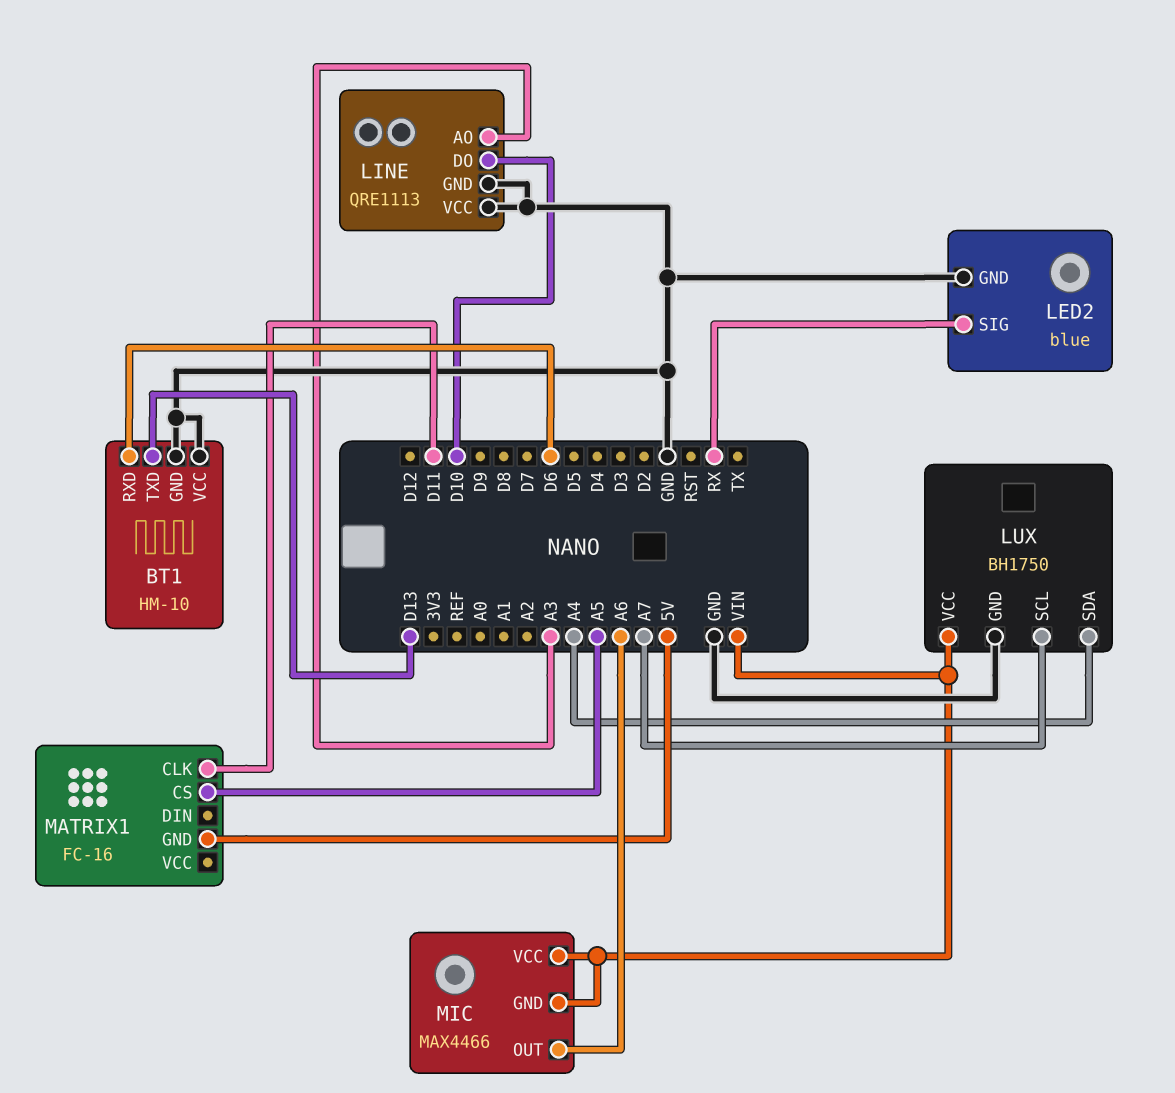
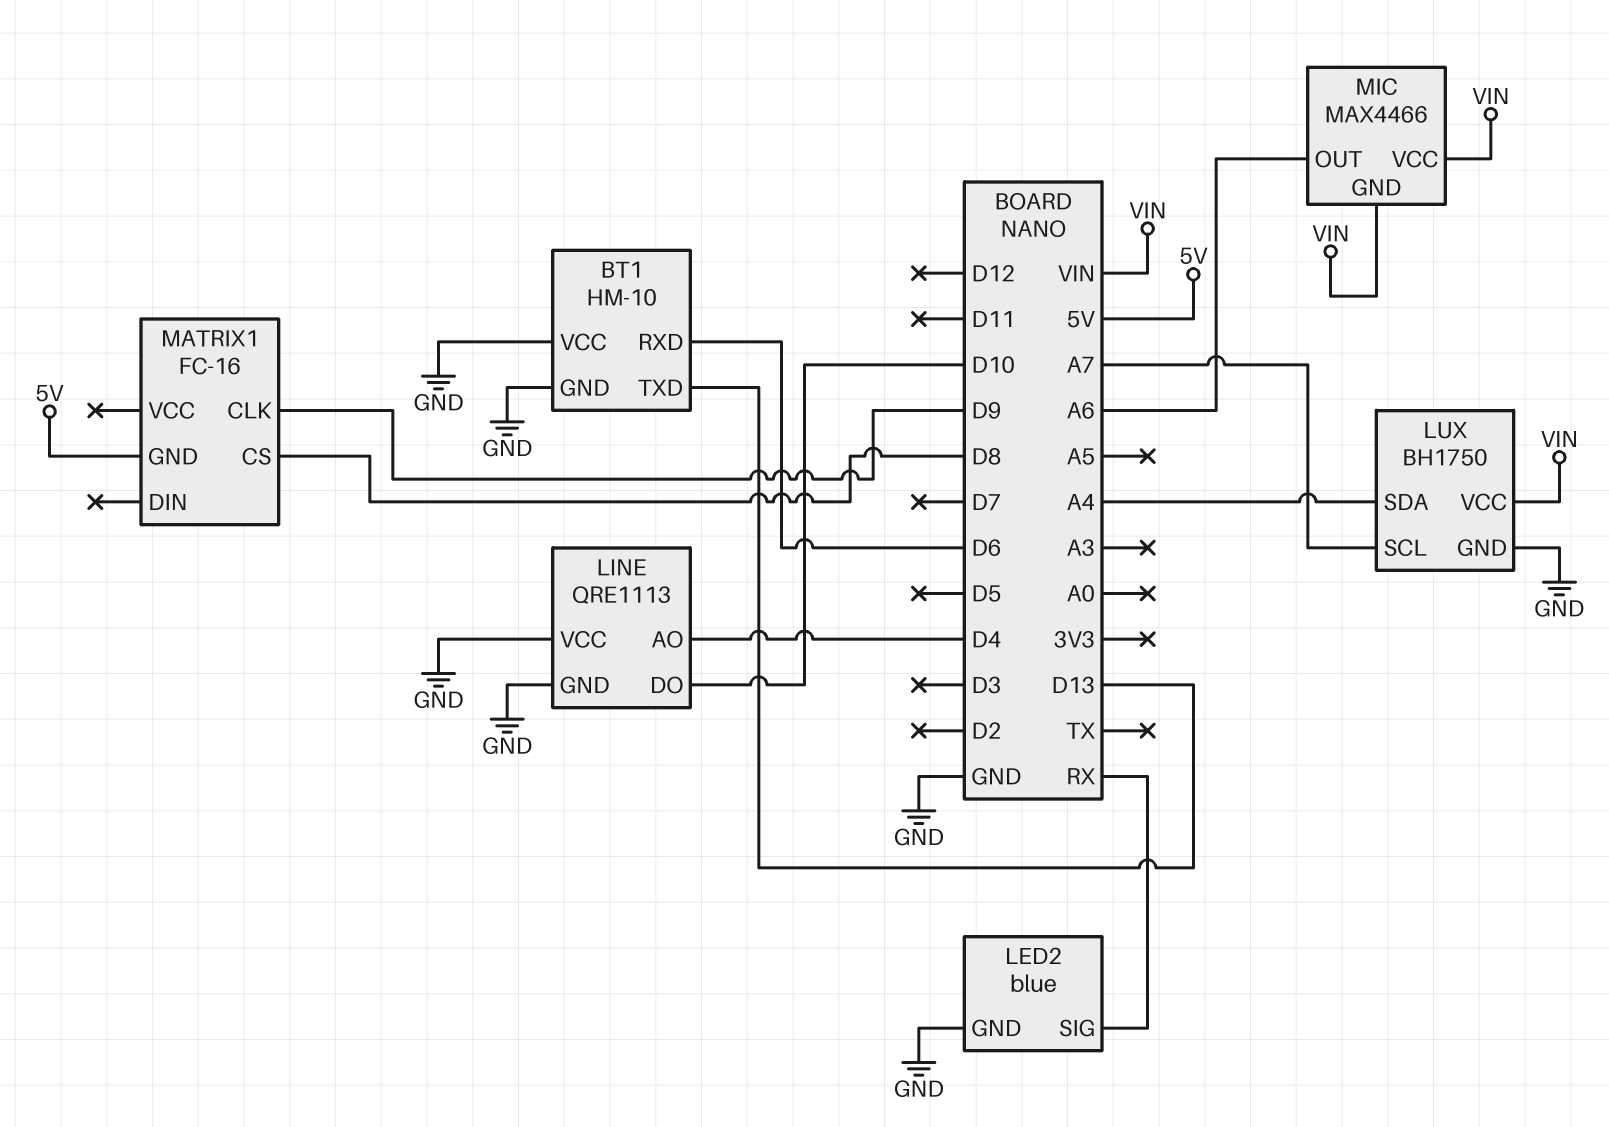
LINE pin AO: A3 -> D4
MATRIX1 pin CLK: D11 -> D9
MATRIX1 pin CS: A5 -> D8

